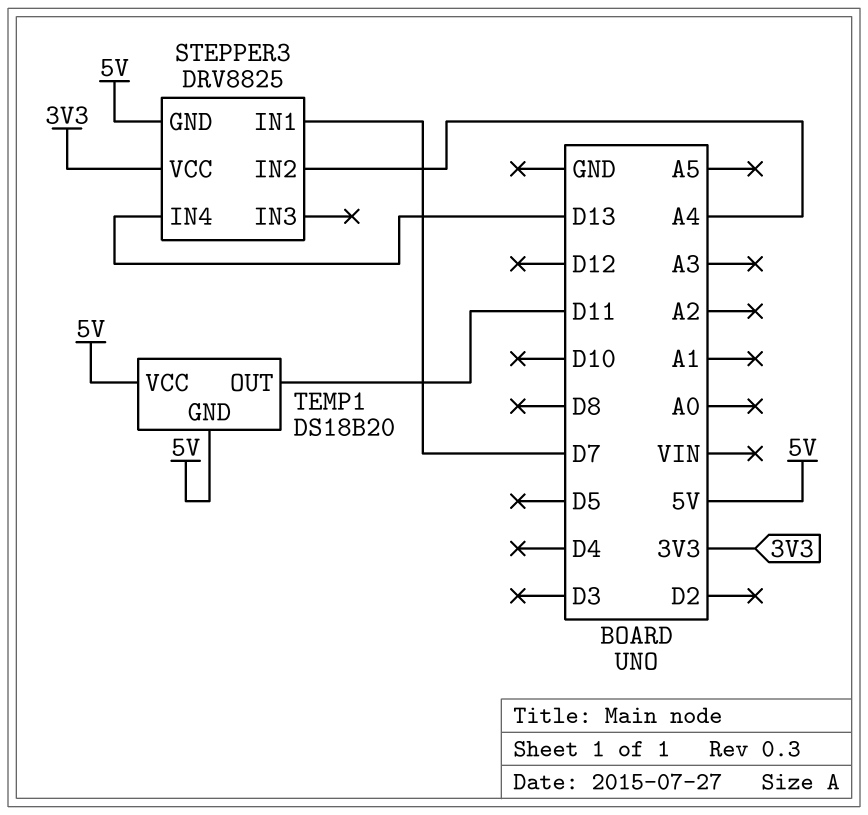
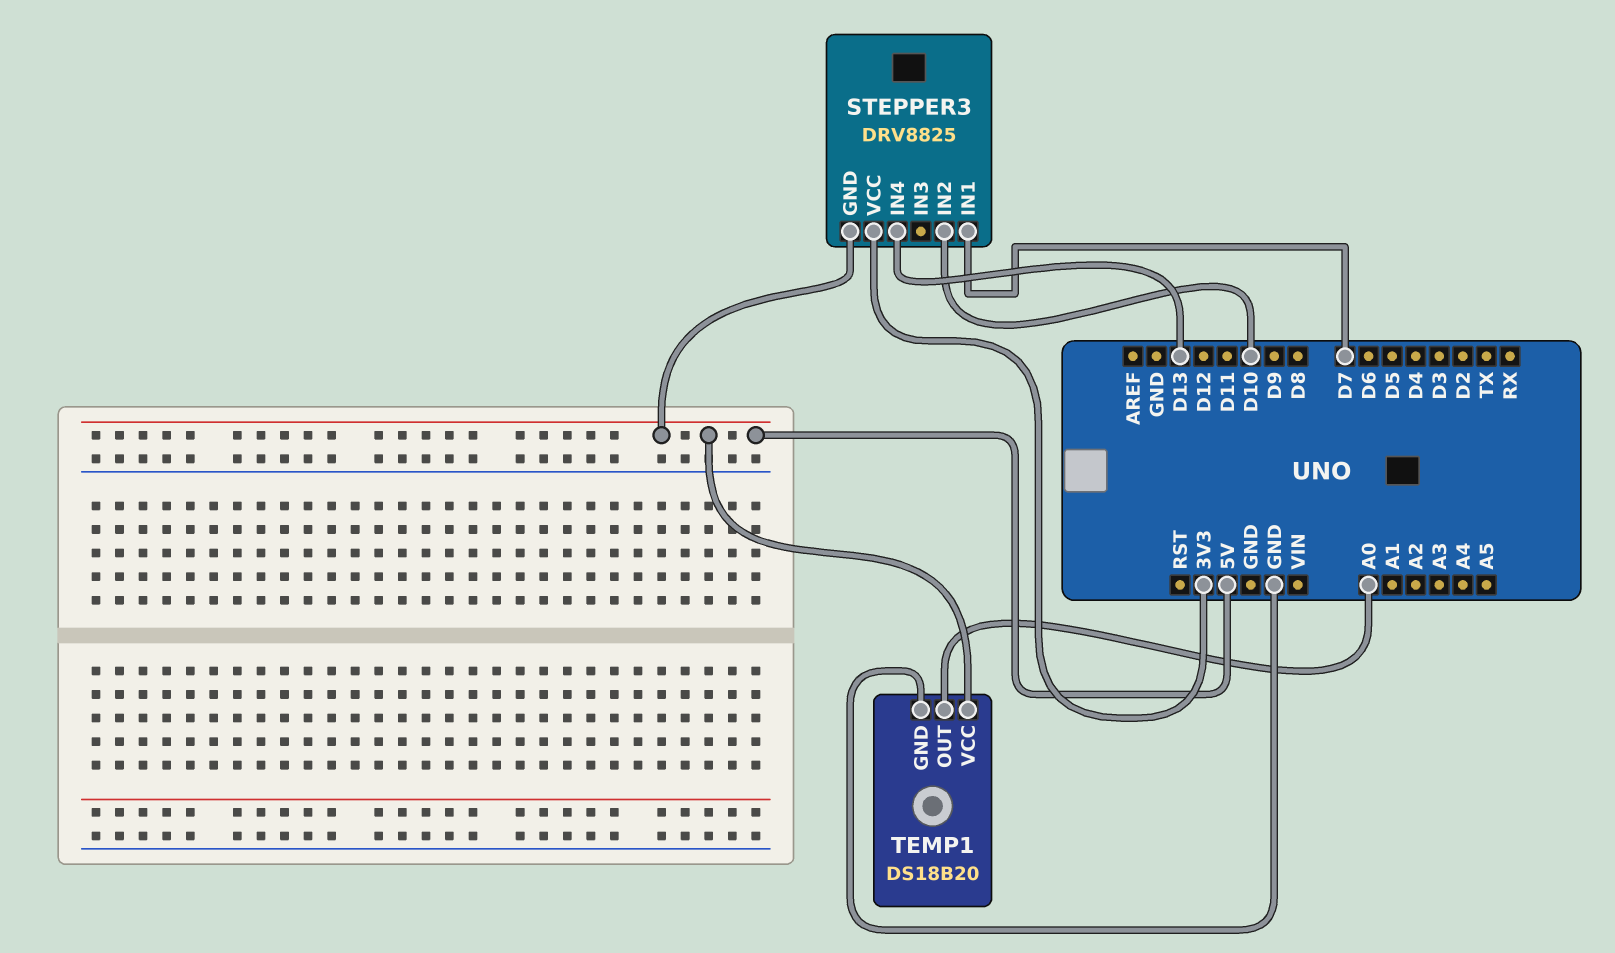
STEPPER3 pin IN2: A4 -> D10
TEMP1 pin GND: 5V -> GND
TEMP1 pin OUT: D11 -> A0

